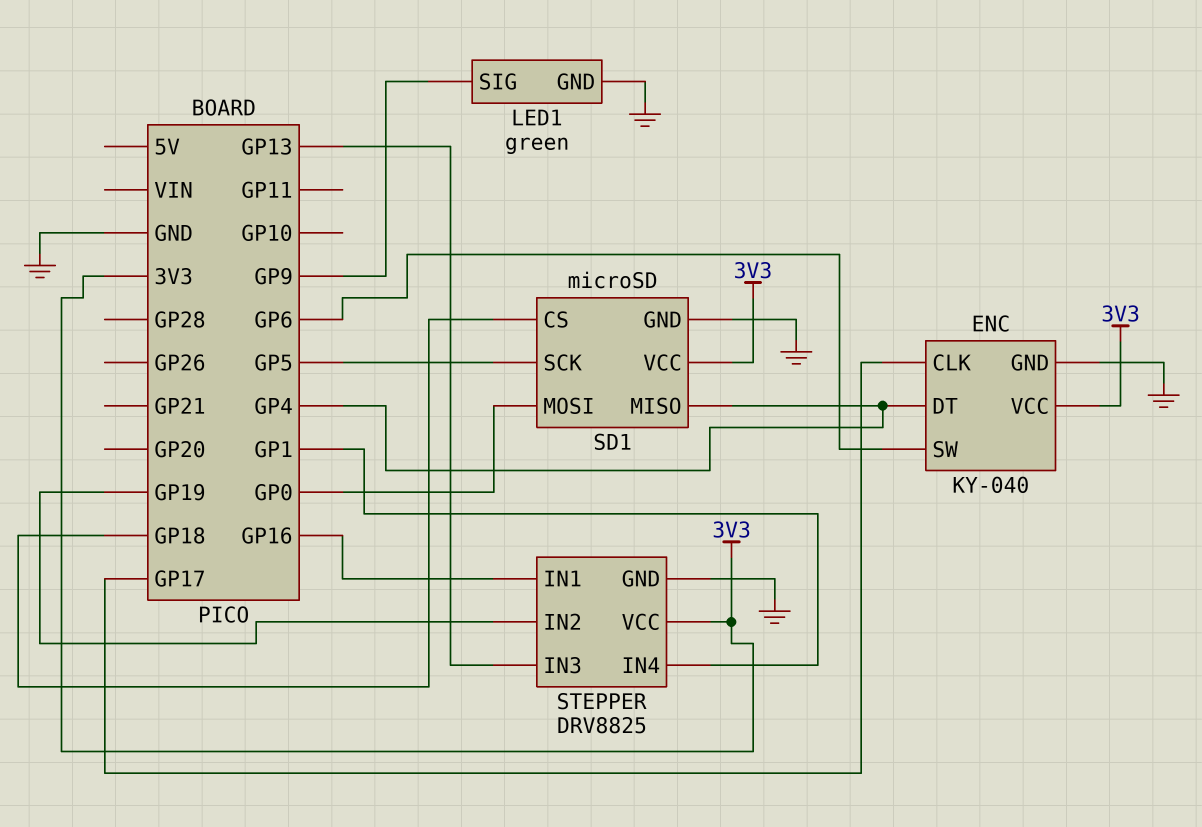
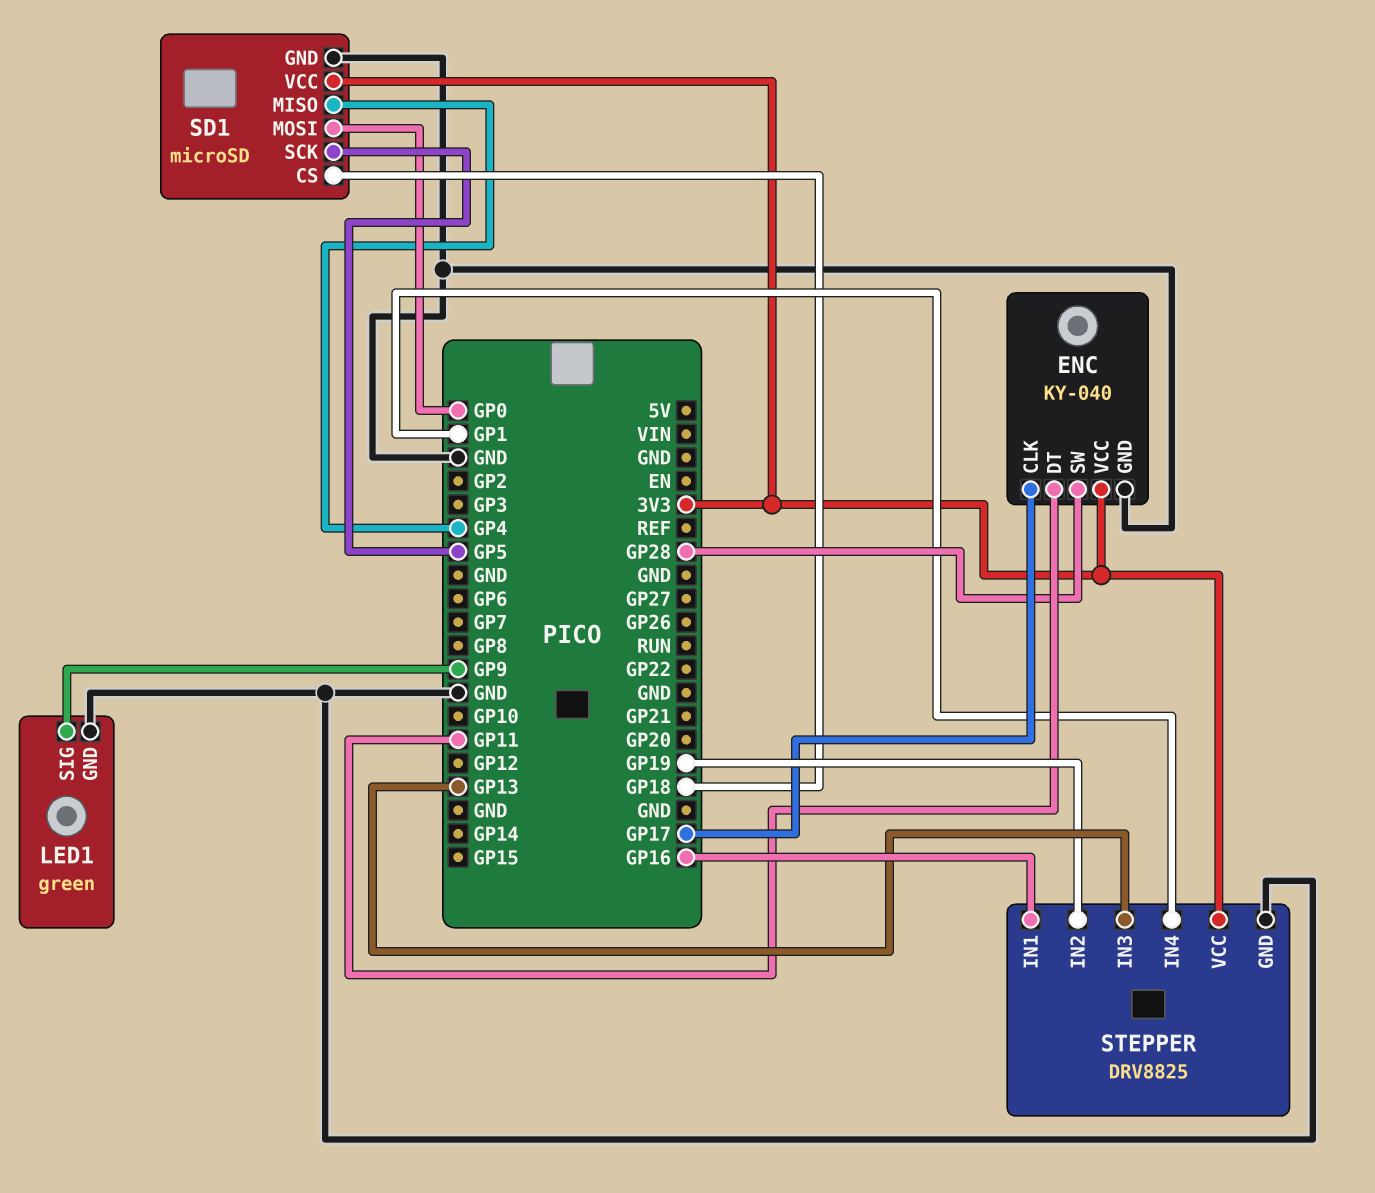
ENC pin DT: GP4 -> GP11
ENC pin SW: GP6 -> GP28

